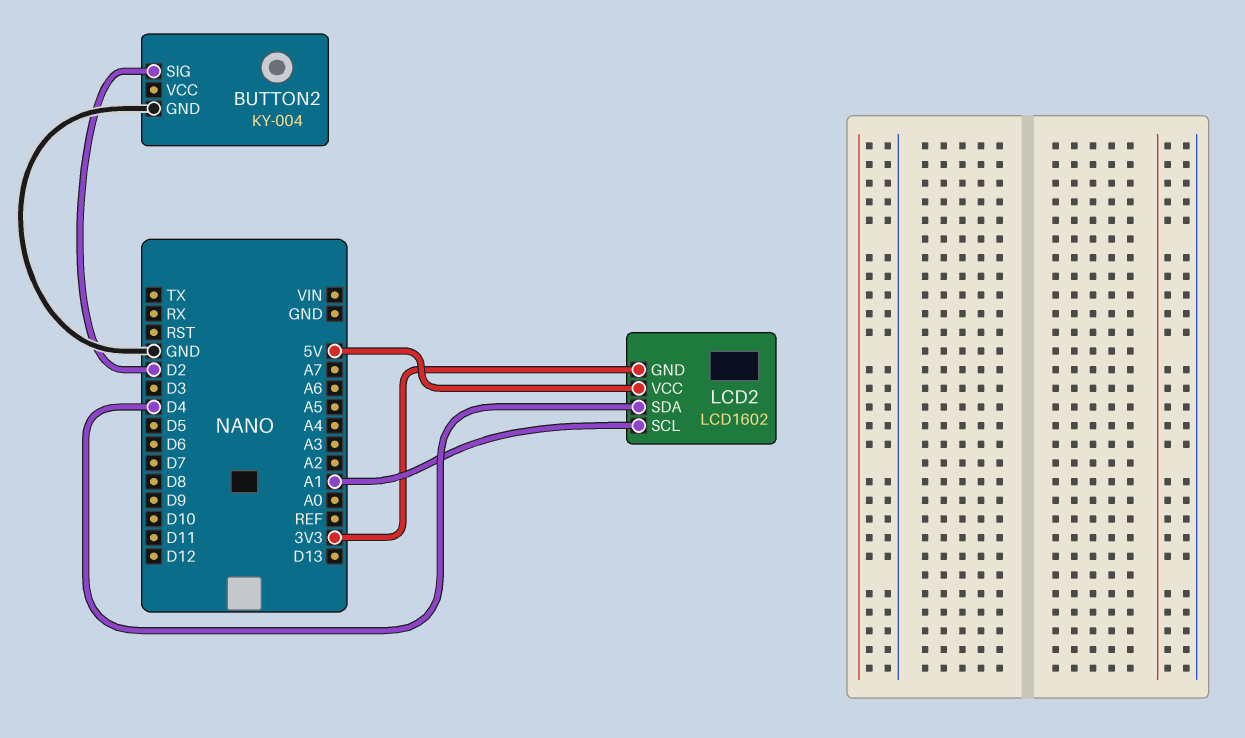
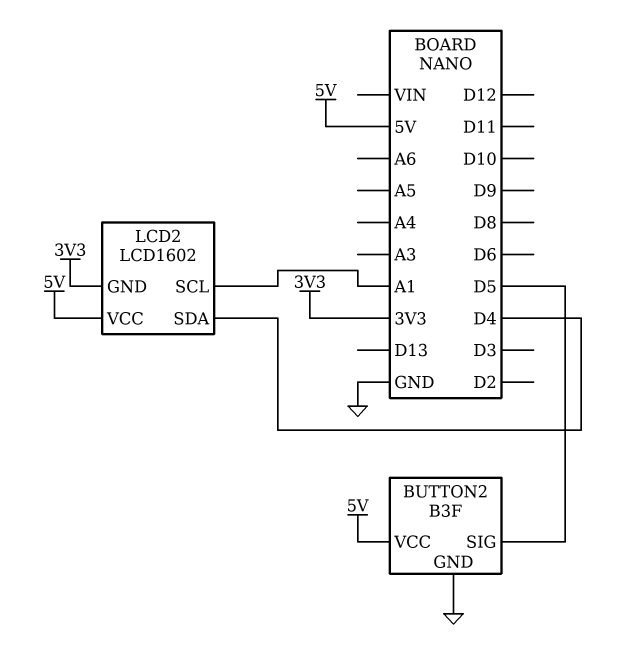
BUTTON2: KY-004 -> B3F
BUTTON2 pin SIG: D2 -> D5
BUTTON2 pin VCC: none -> 5V

